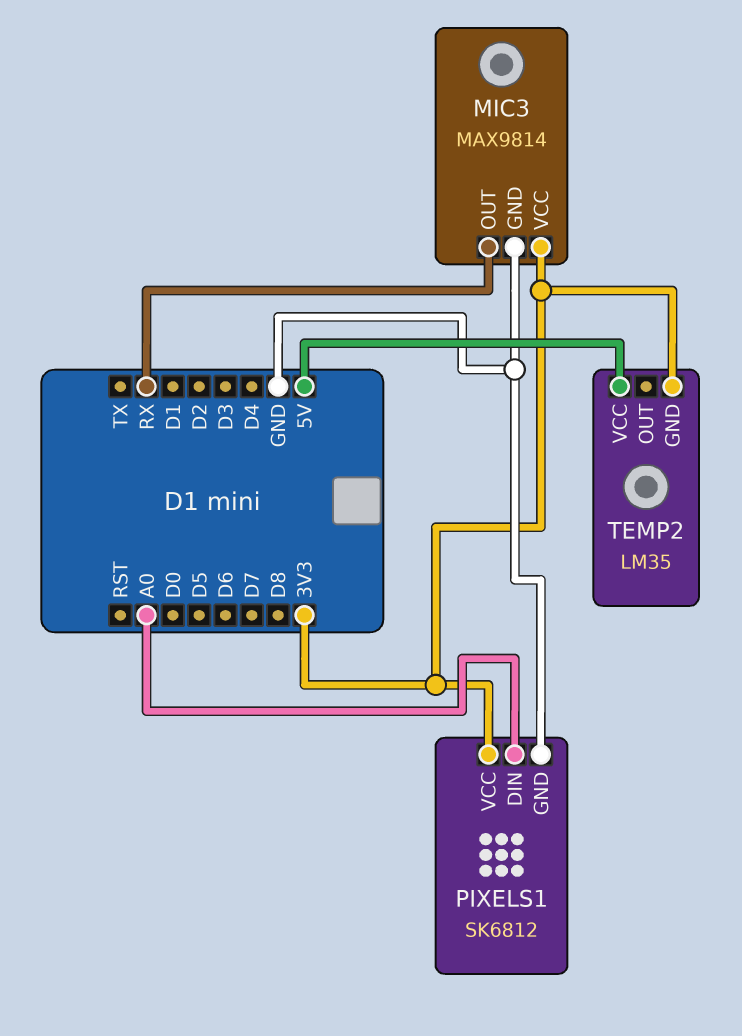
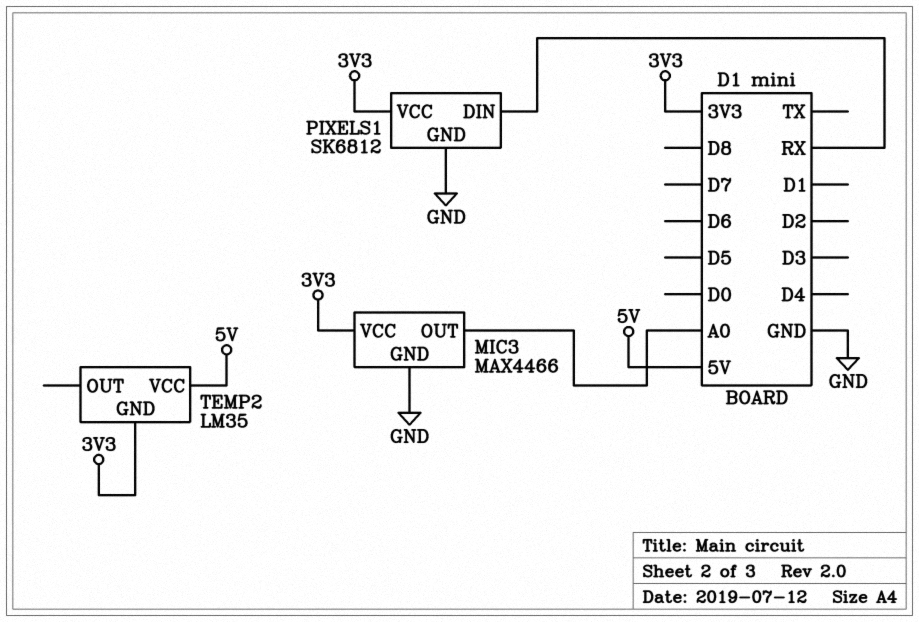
MIC3: MAX9814 -> MAX4466
MIC3 pin OUT: RX -> A0
PIXELS1 pin DIN: A0 -> RX

